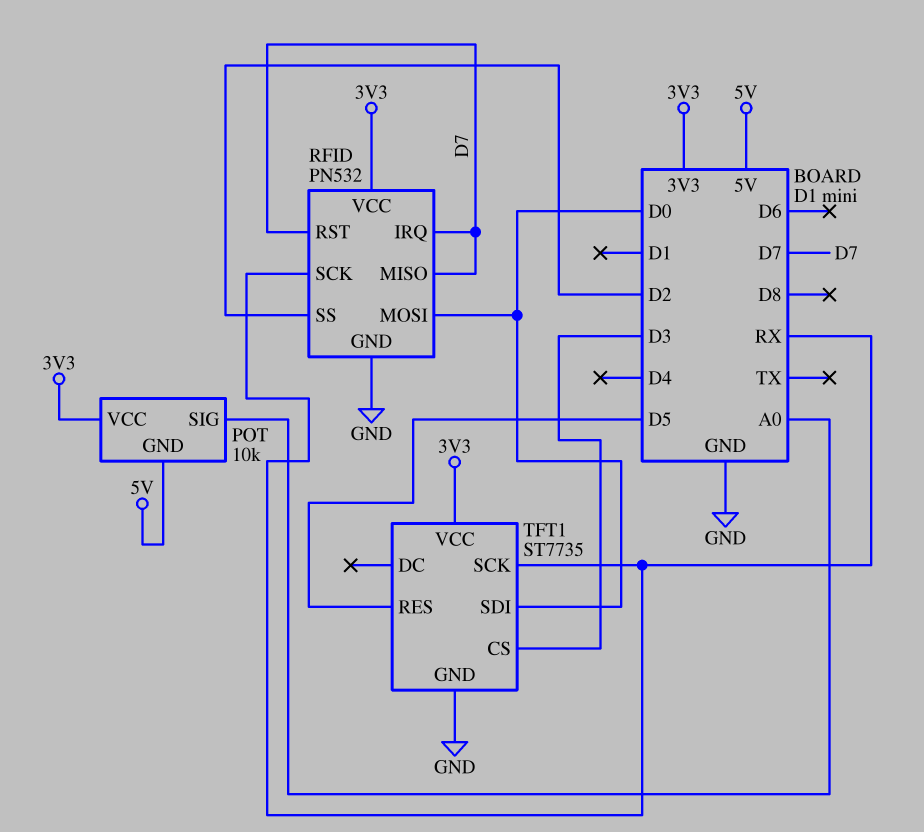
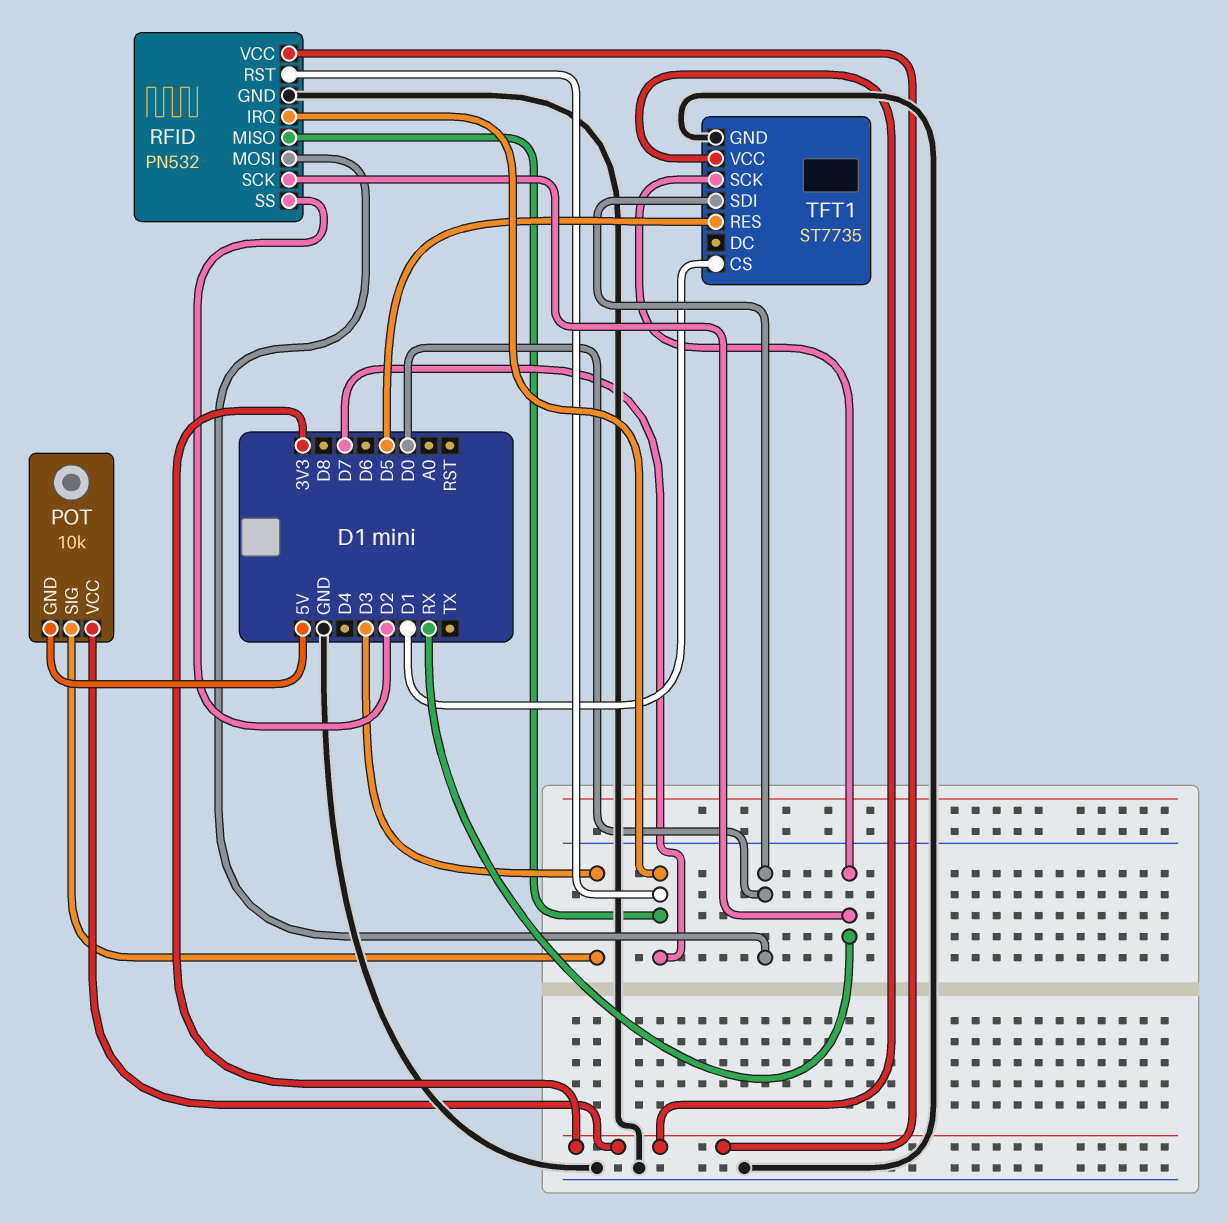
POT pin SIG: A0 -> D3
TFT1 pin CS: D3 -> D1

